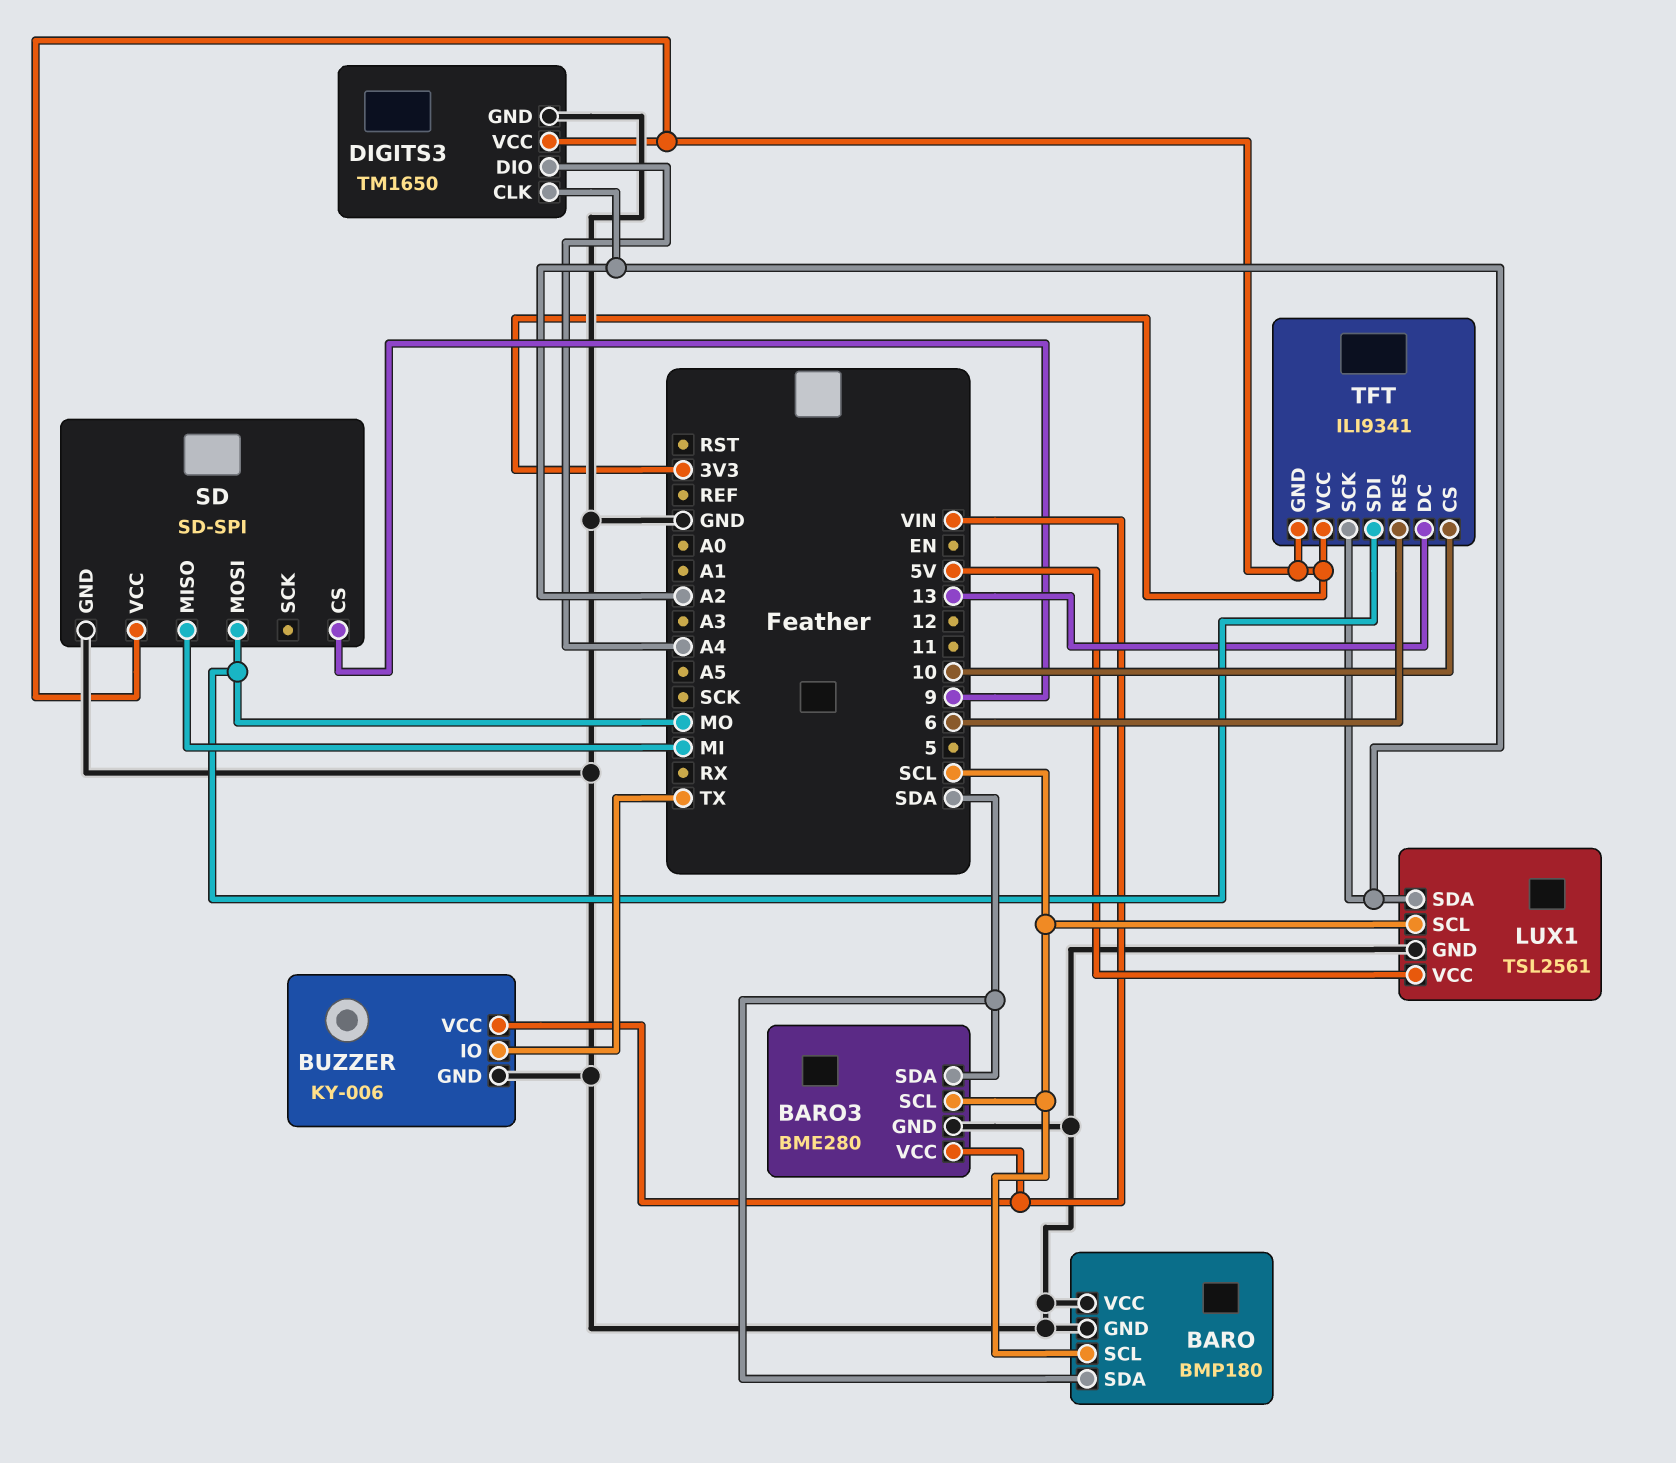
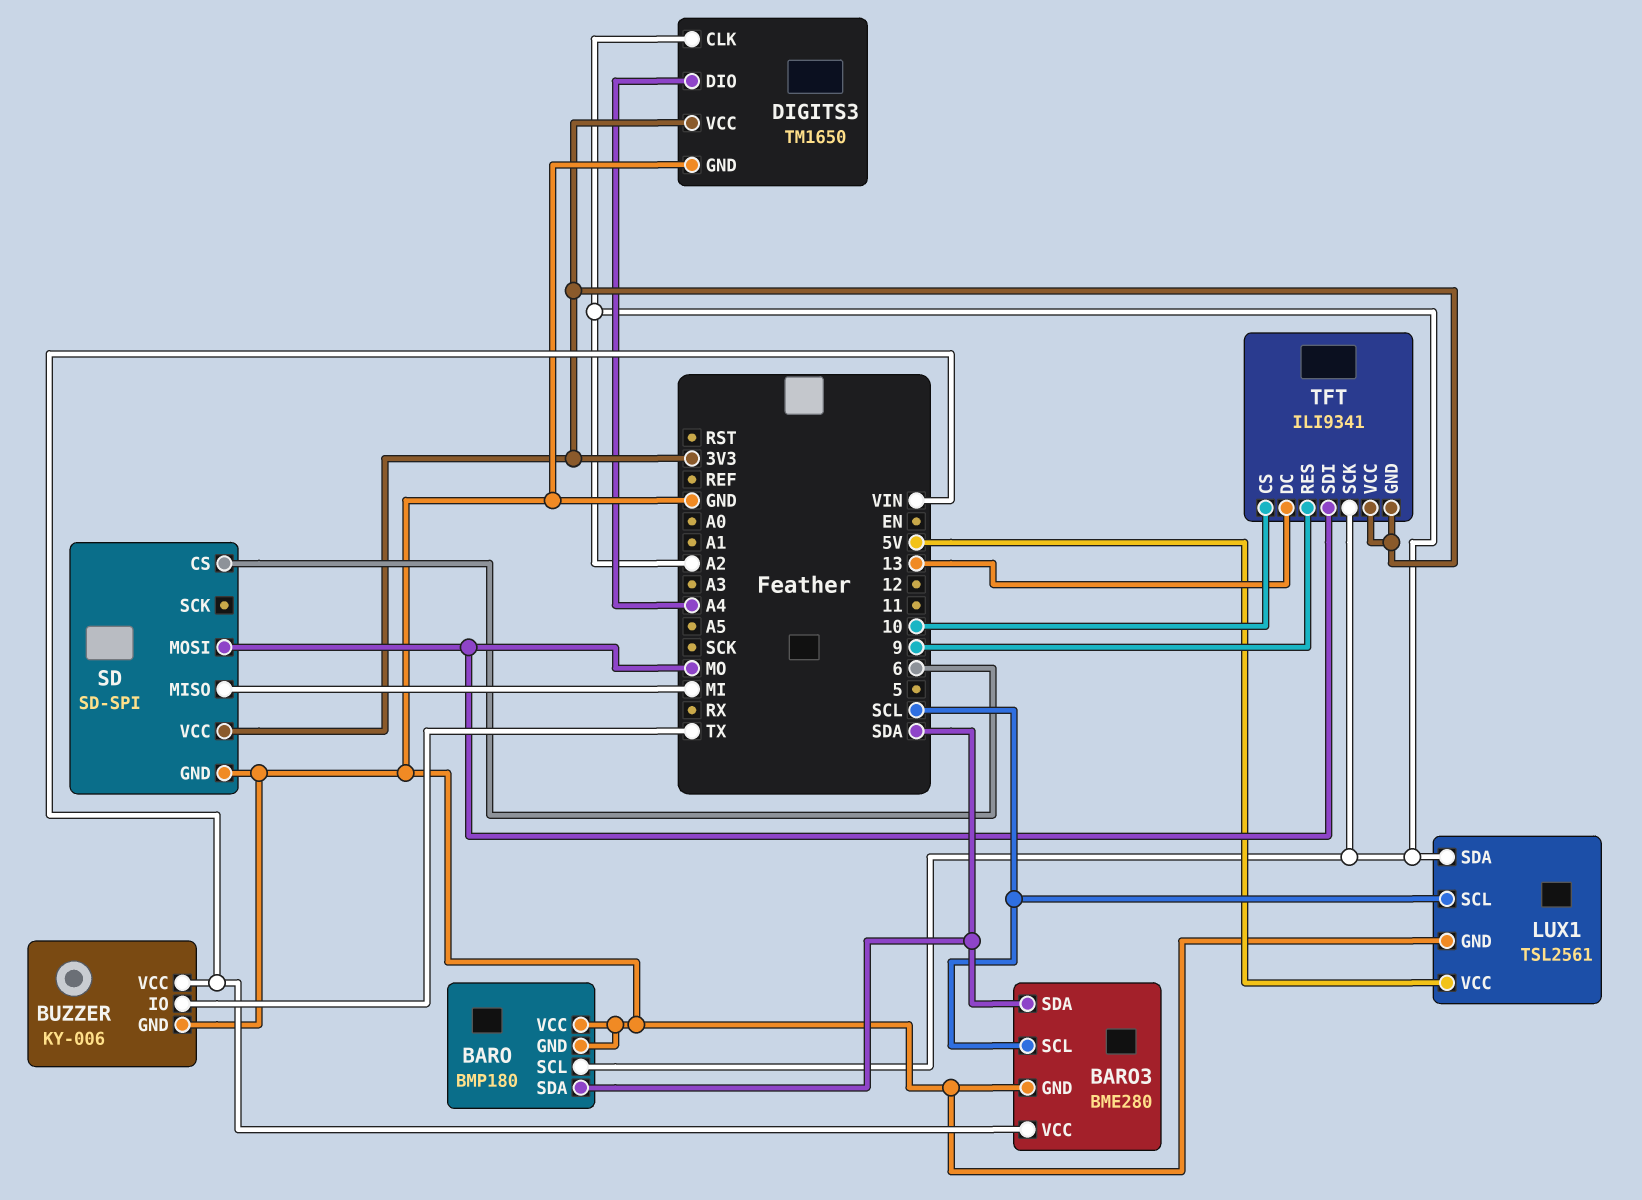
BARO pin SCL: SCL -> A2
SD pin CS: 9 -> 6
TFT pin RES: 6 -> 9

